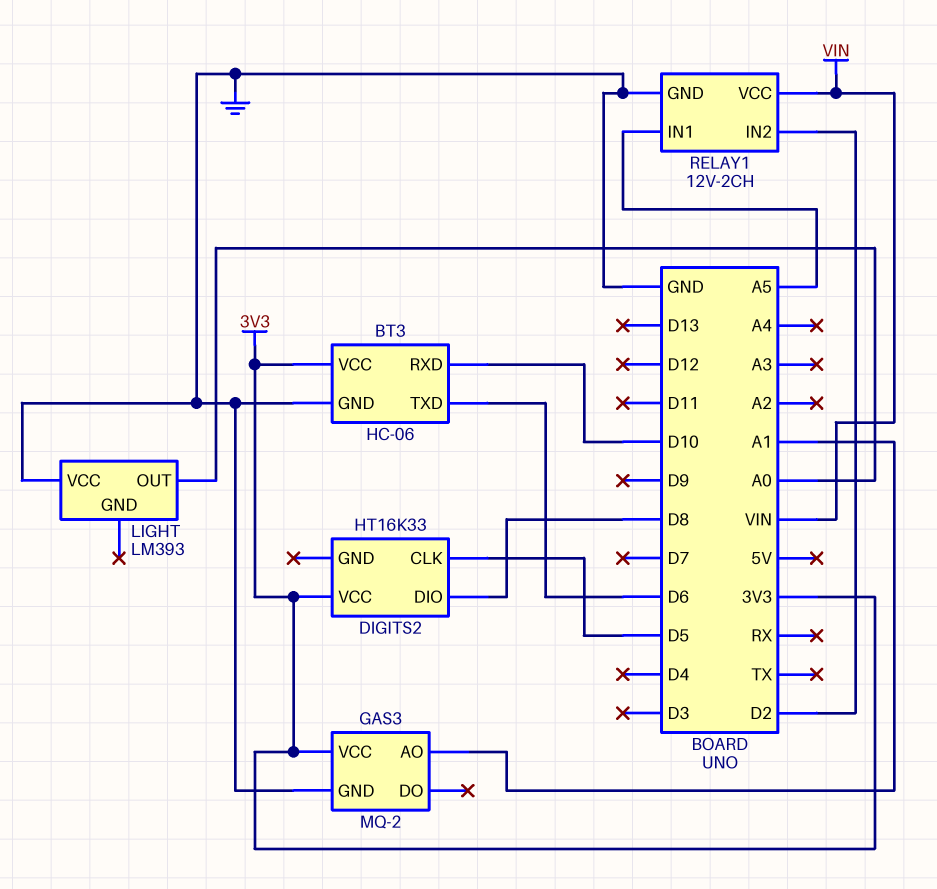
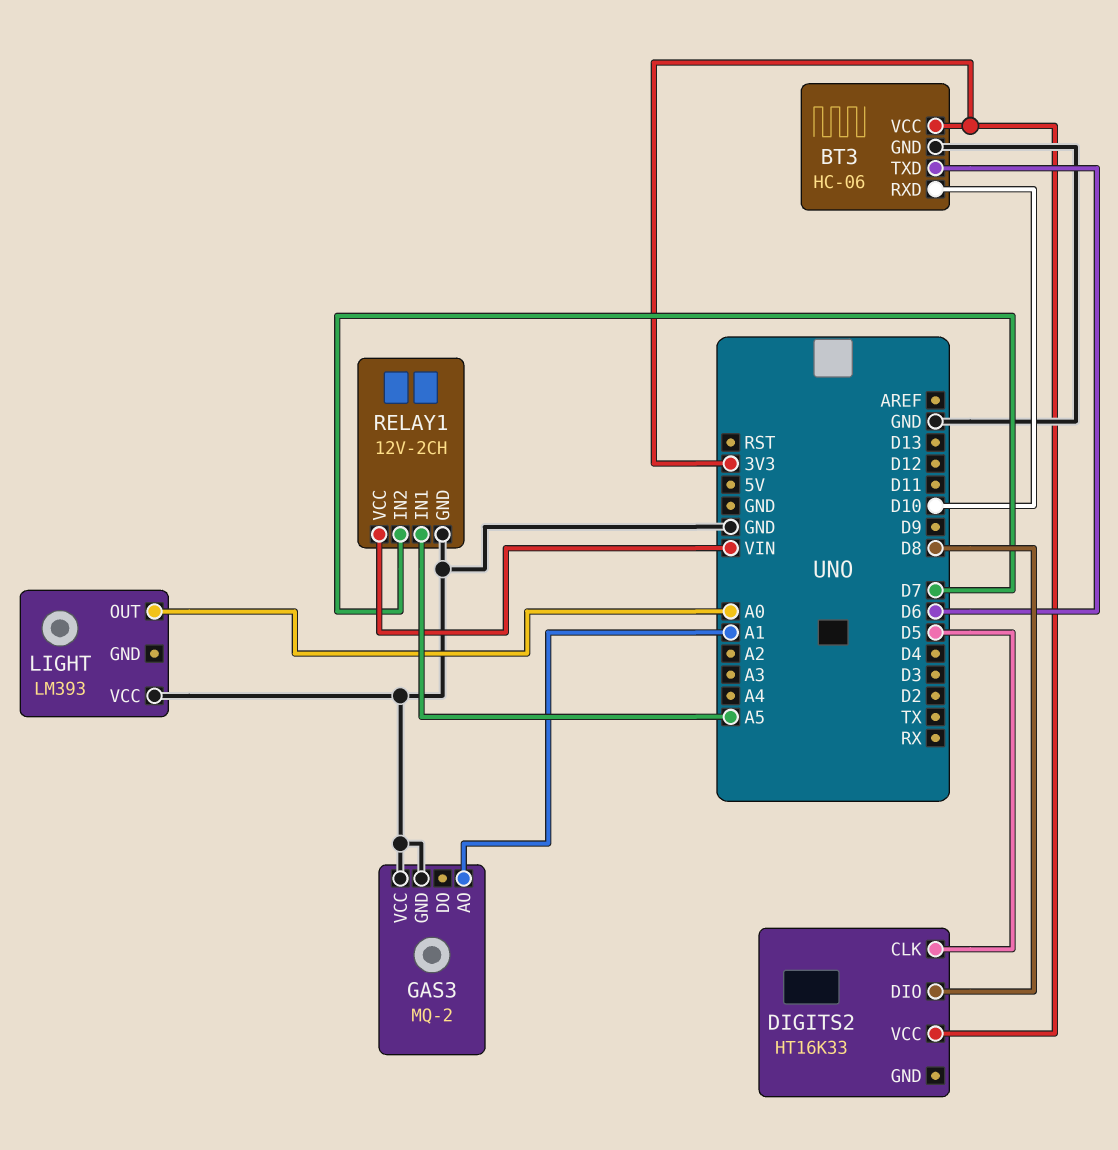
GAS3 pin VCC: 3V3 -> GND
RELAY1 pin IN2: D2 -> D7

